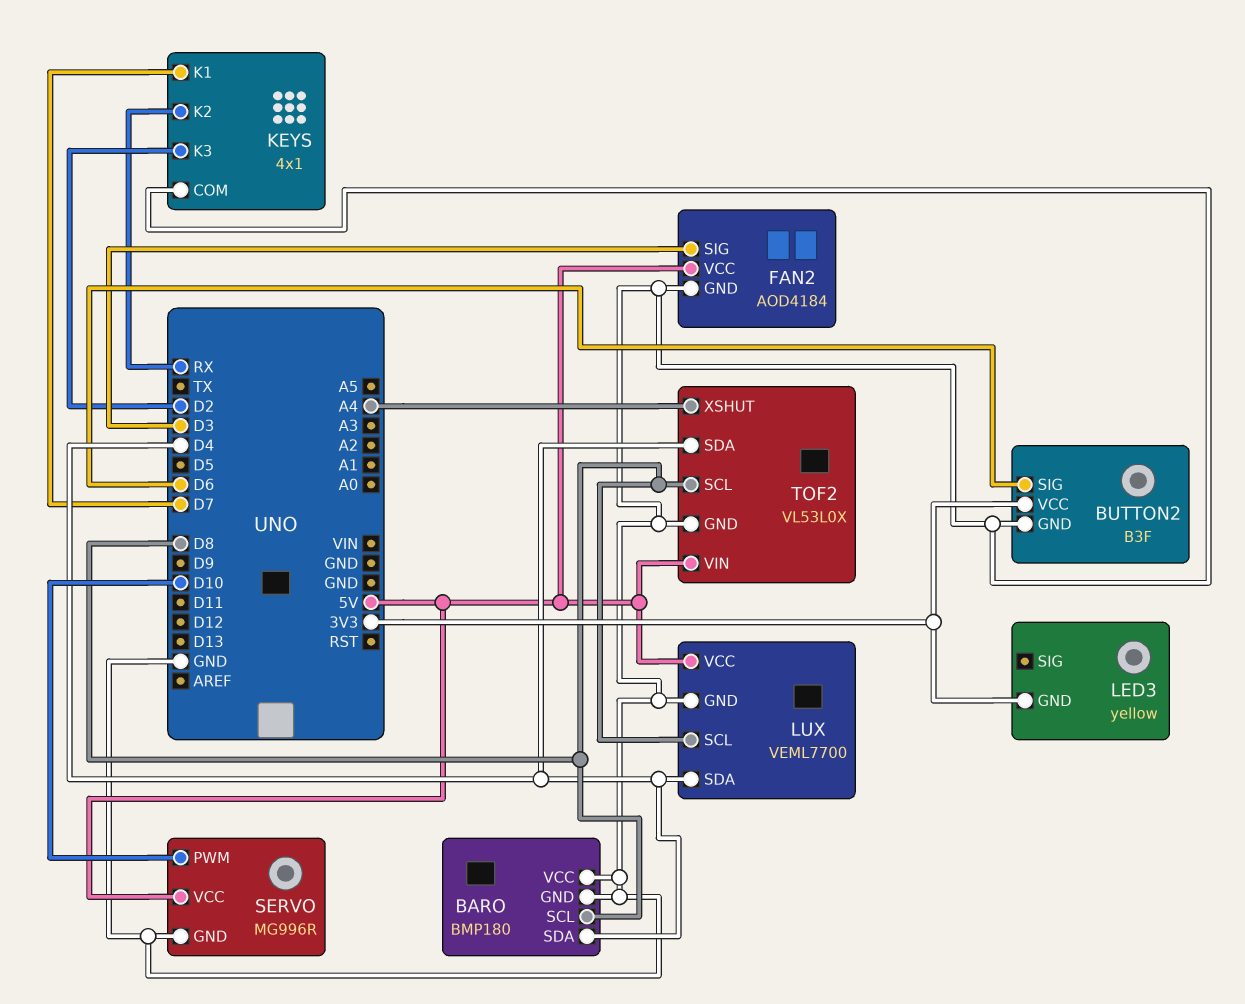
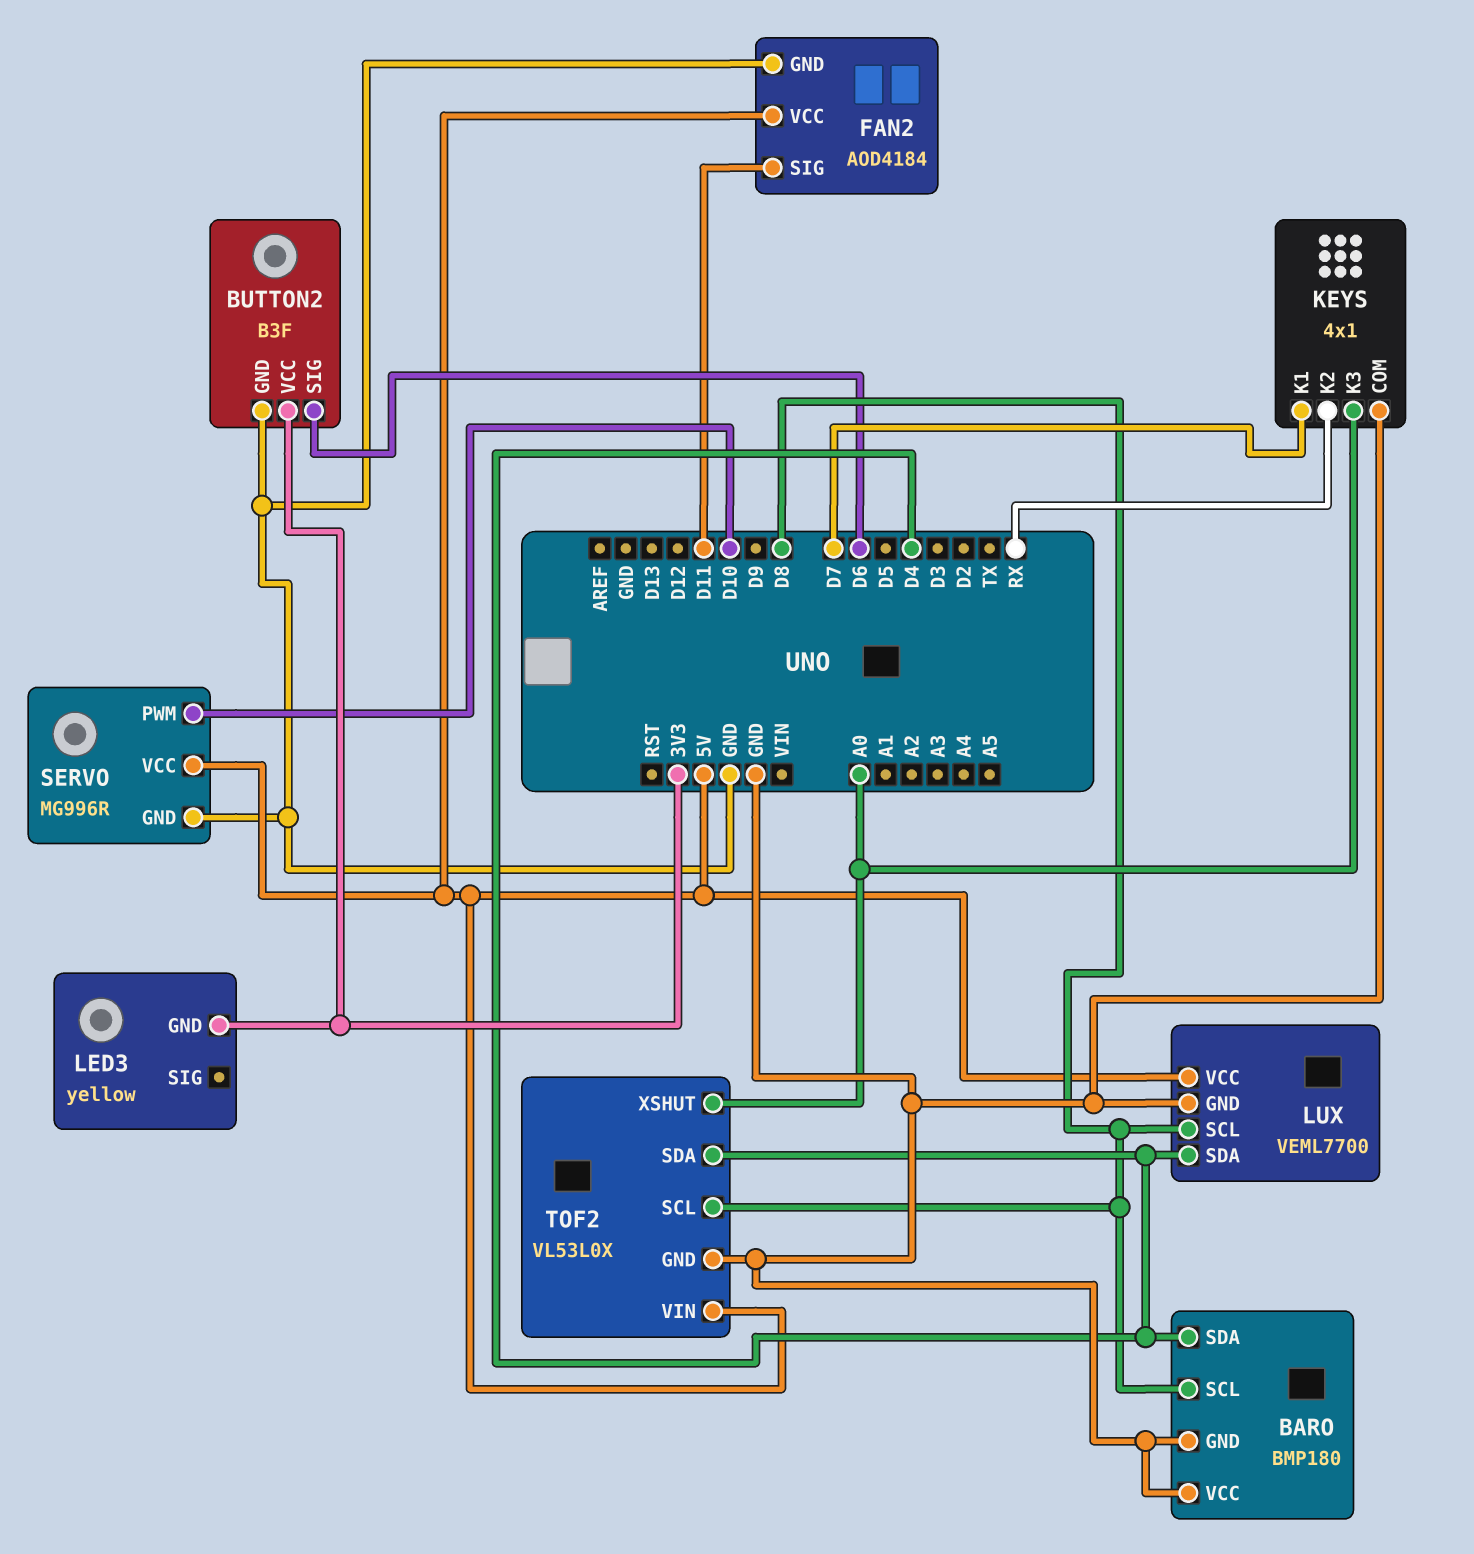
FAN2 pin SIG: D3 -> D11
KEYS pin K3: D2 -> A0
TOF2 pin XSHUT: A4 -> A0

